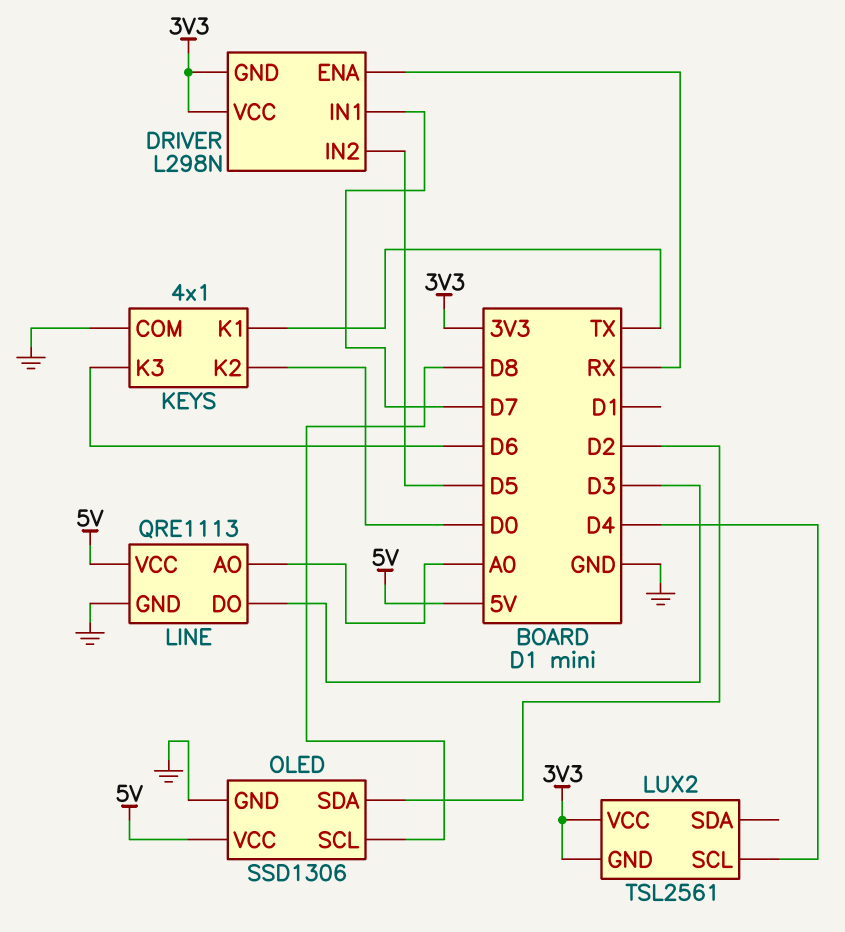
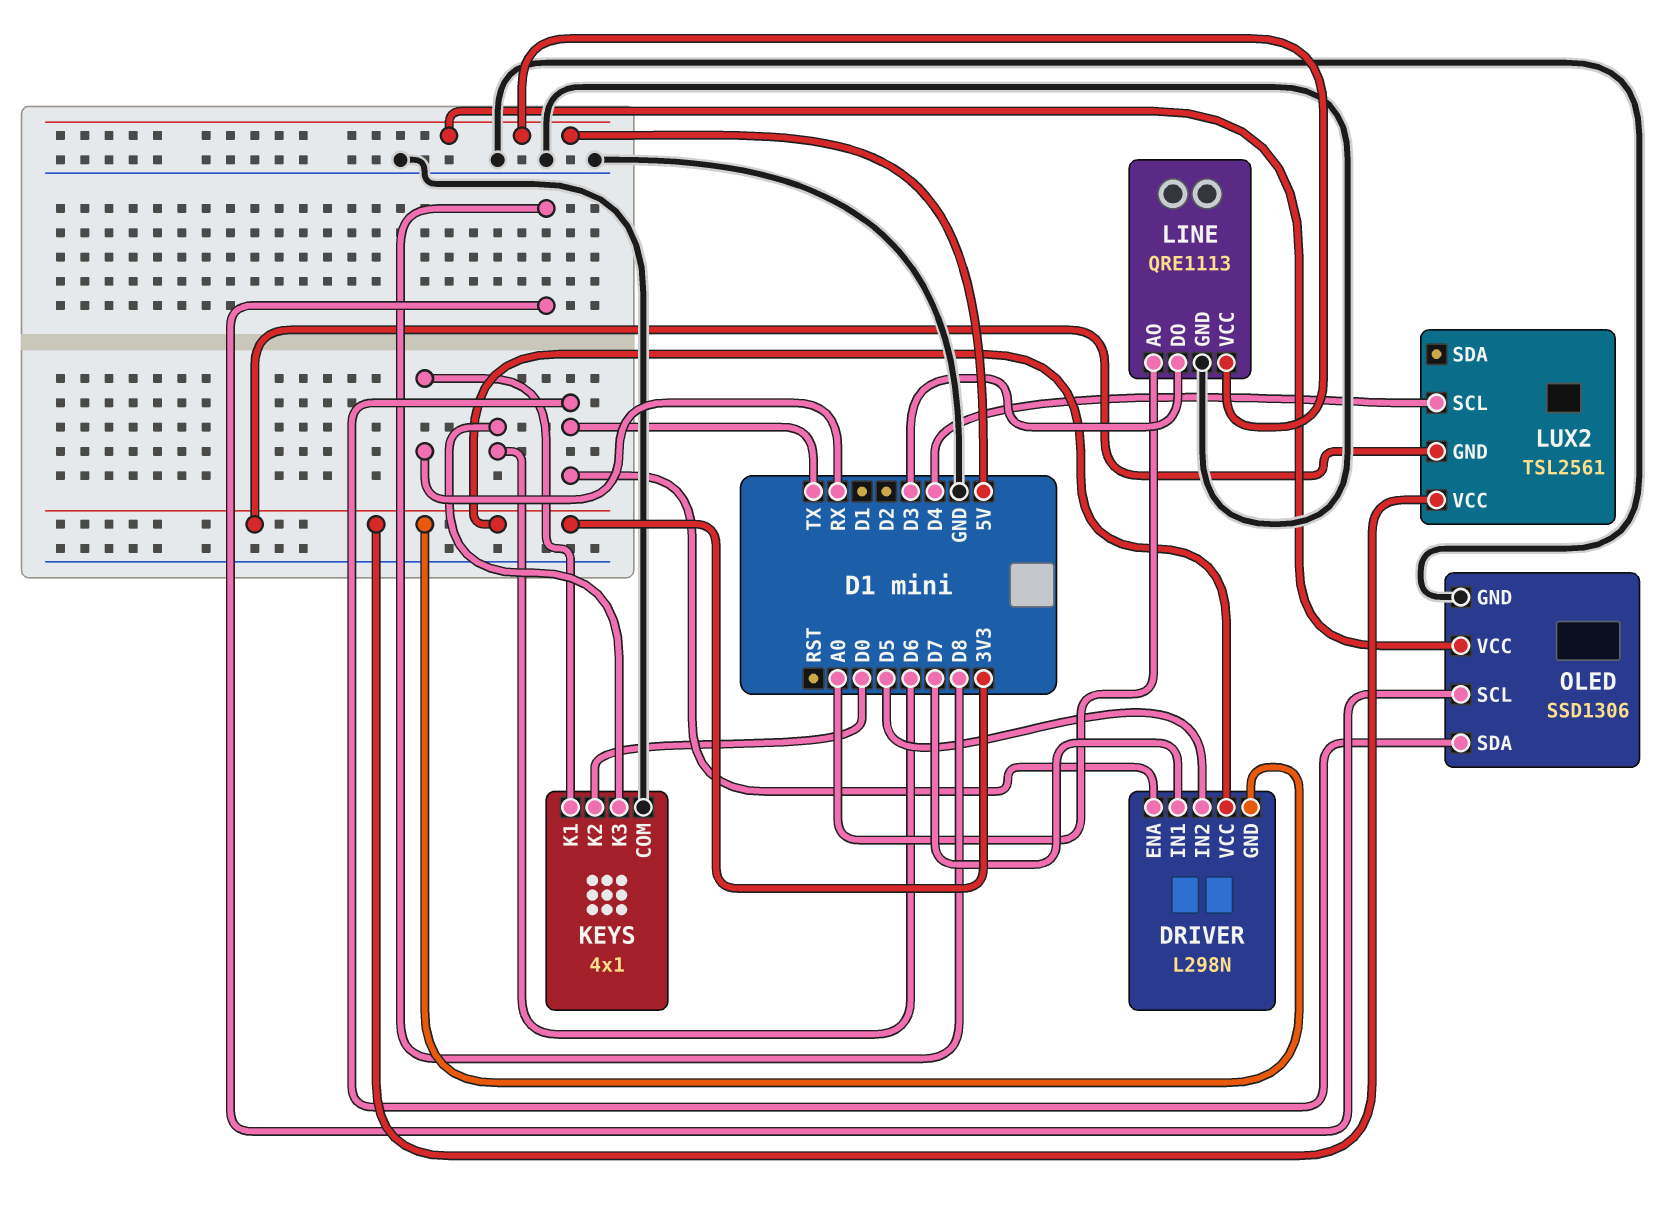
DRIVER pin ENA: RX -> TX
KEYS pin K1: TX -> RX
OLED pin SDA: D2 -> TX

